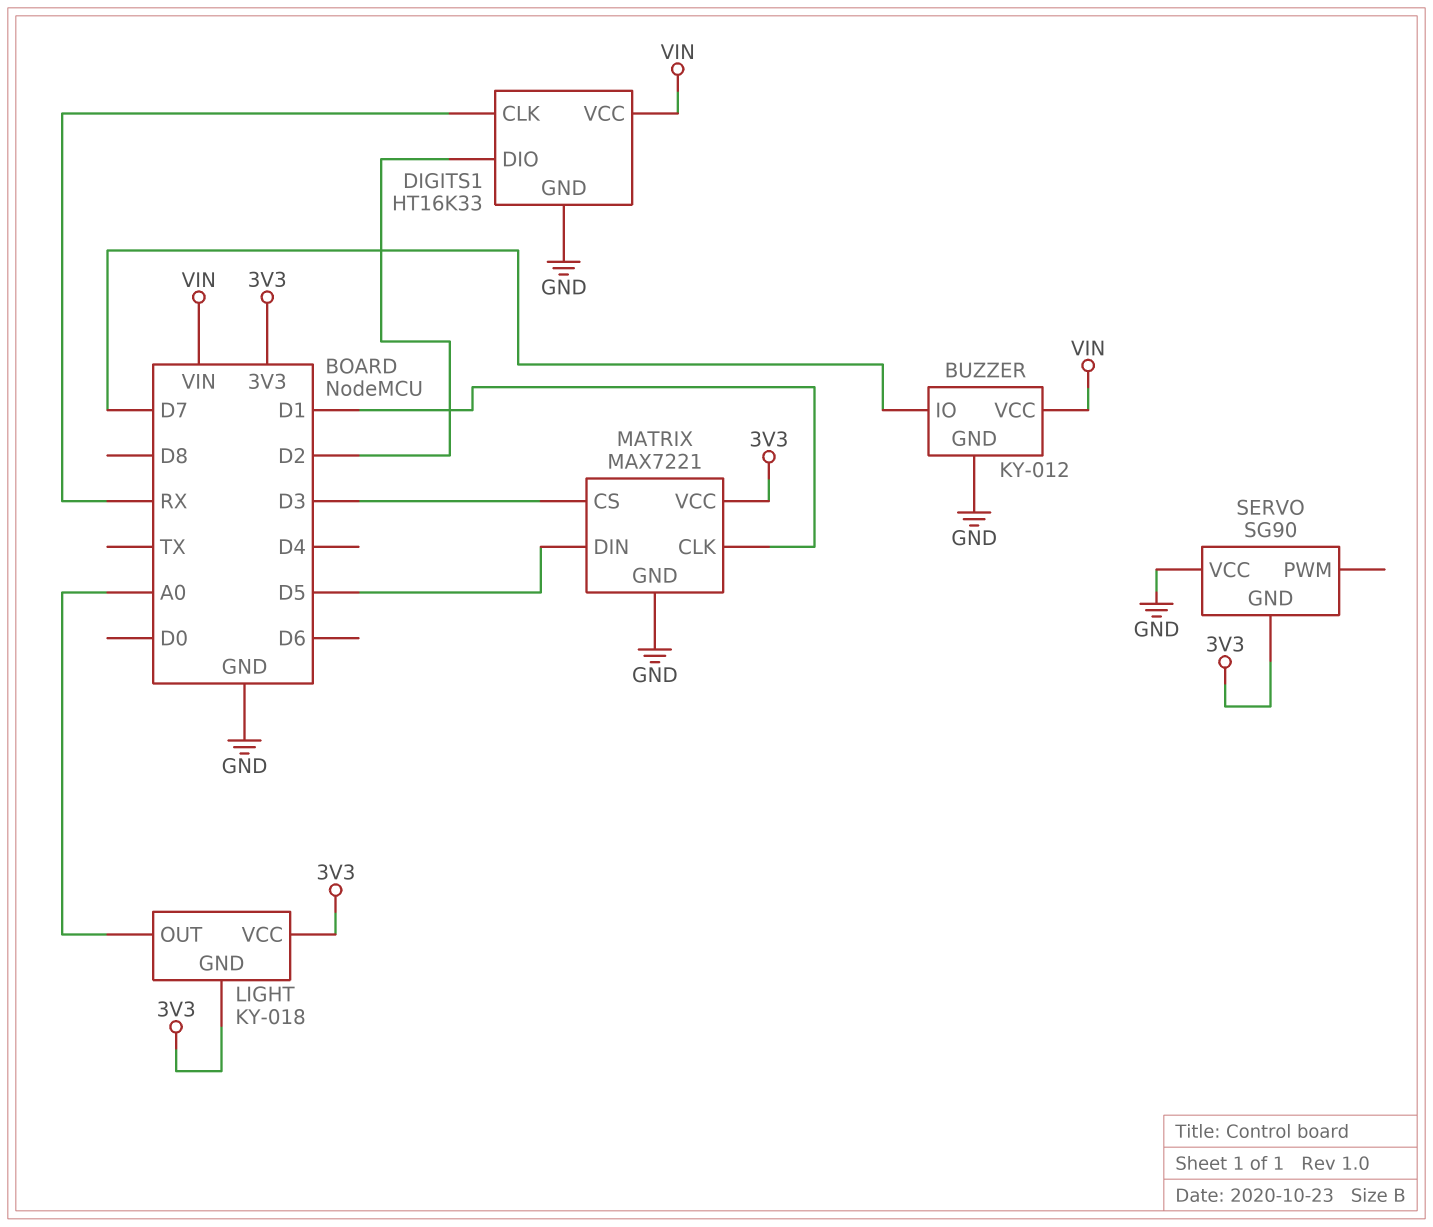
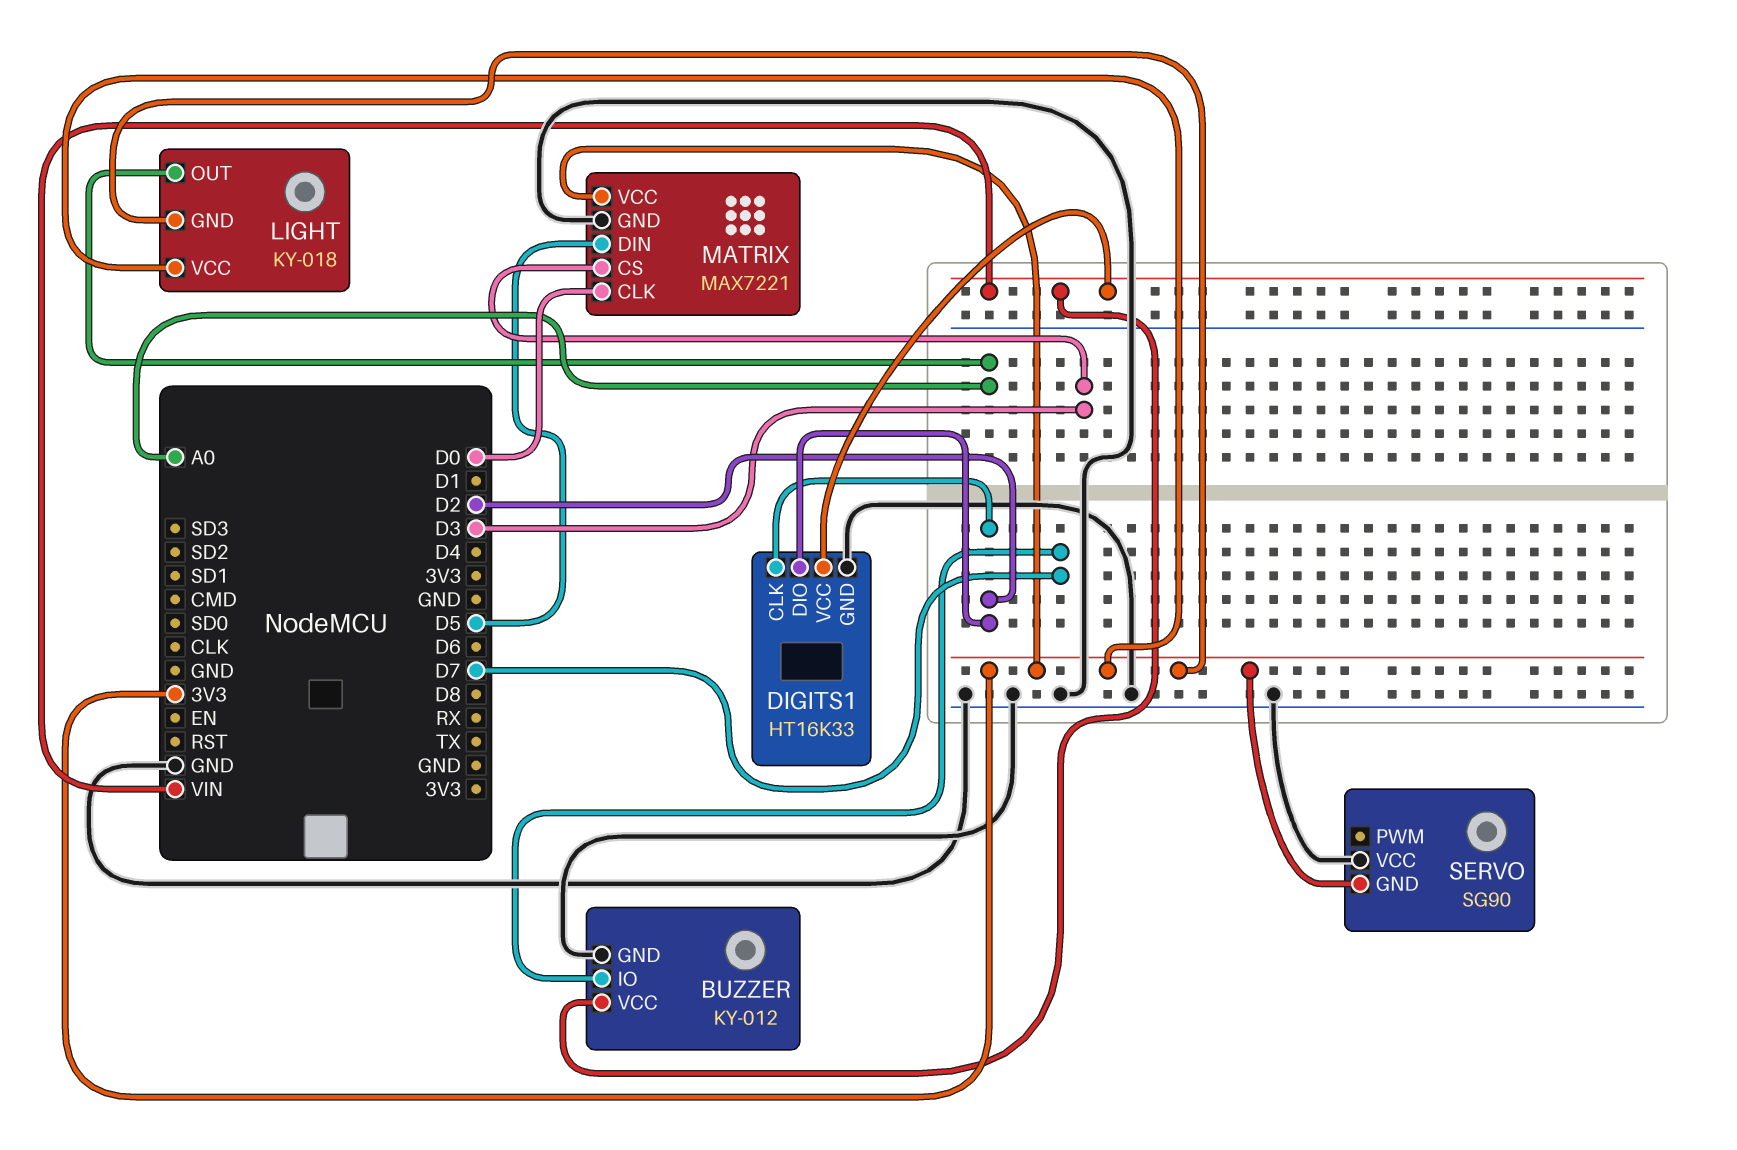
DIGITS1 pin CLK: RX -> D2
MATRIX pin CLK: D1 -> D0

